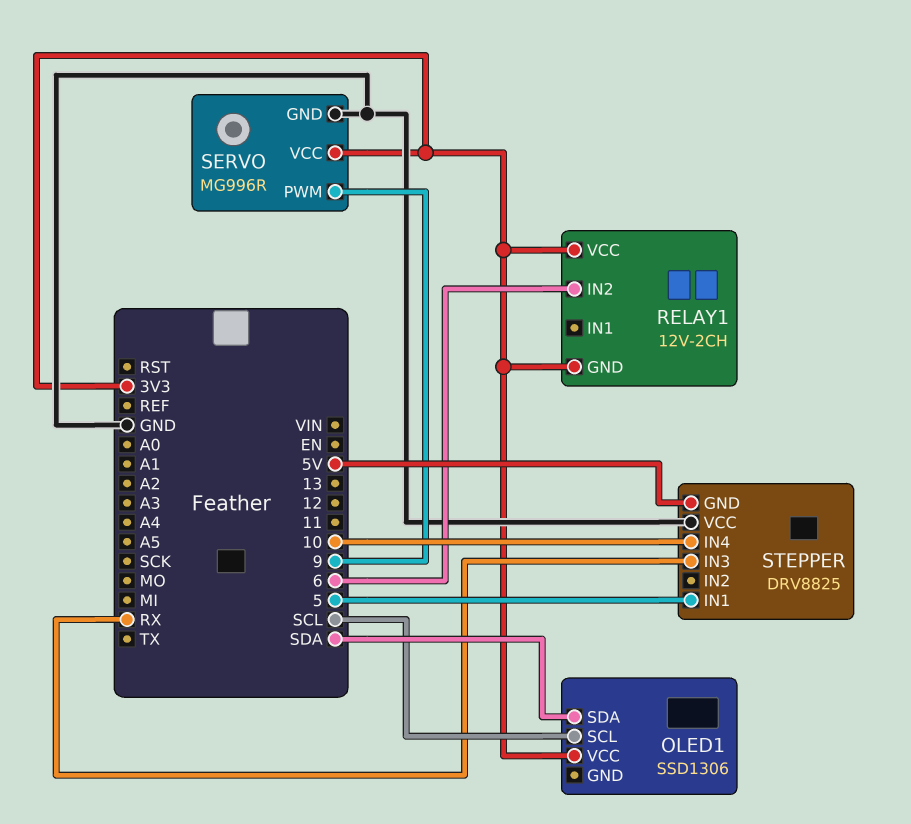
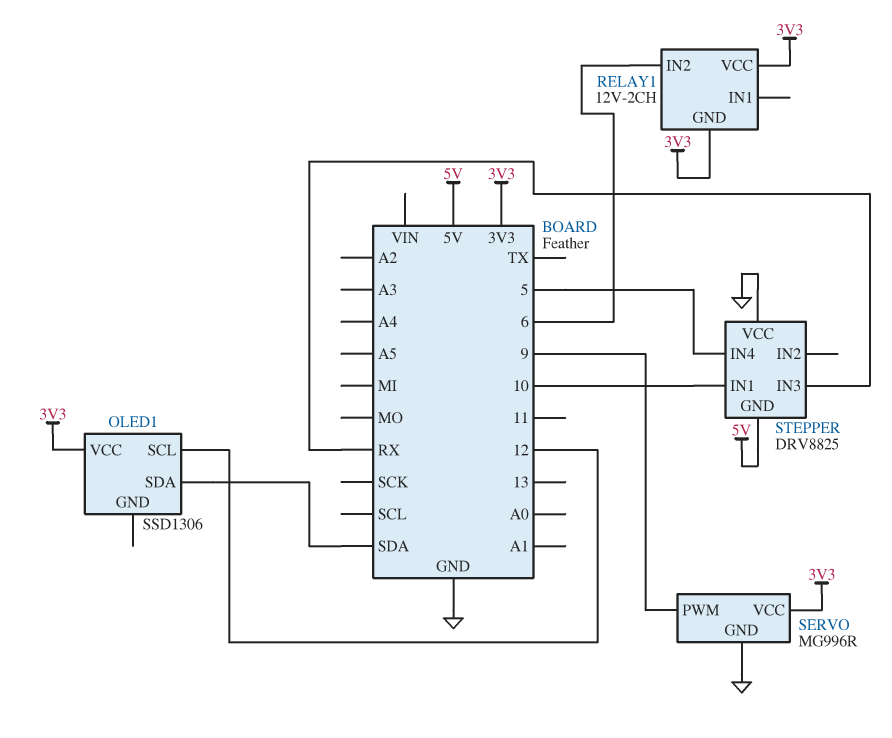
OLED1 pin SCL: SCL -> 12
STEPPER pin IN1: 5 -> 10
STEPPER pin IN4: 10 -> 5

